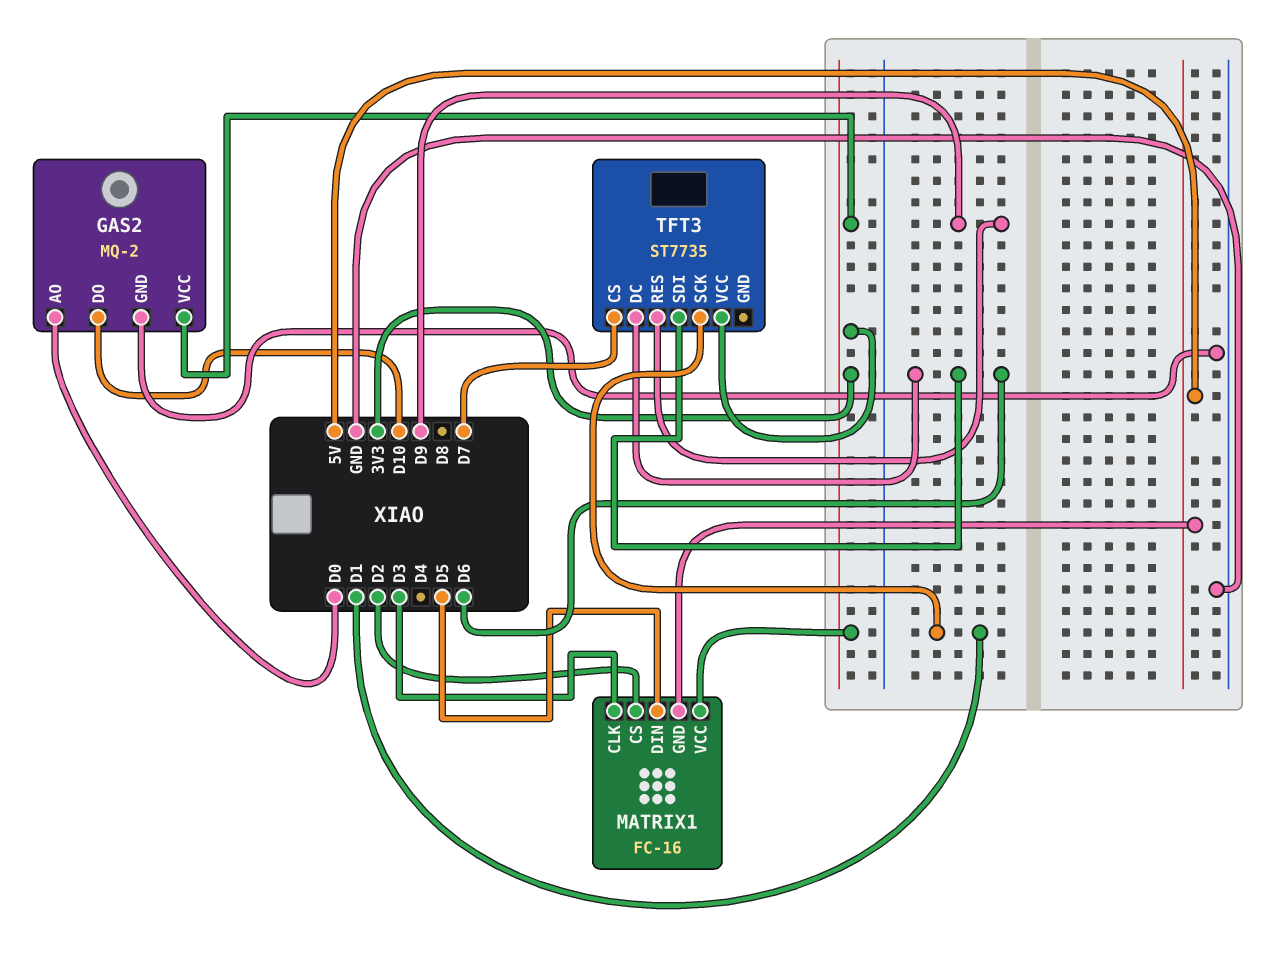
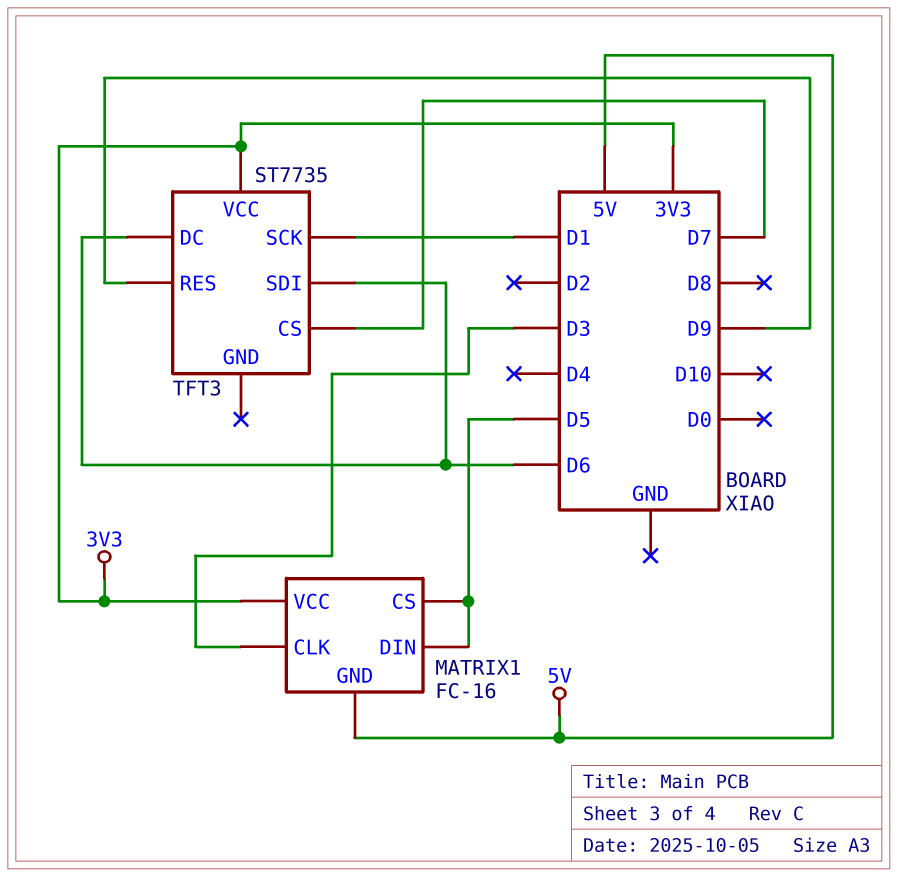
GAS2: MQ-2 -> none
GAS2 pin AO: D0 -> none
GAS2 pin DO: D10 -> none
GAS2 pin GND: GND -> none
GAS2 pin VCC: 3V3 -> none
MATRIX1 pin CS: D2 -> D5

